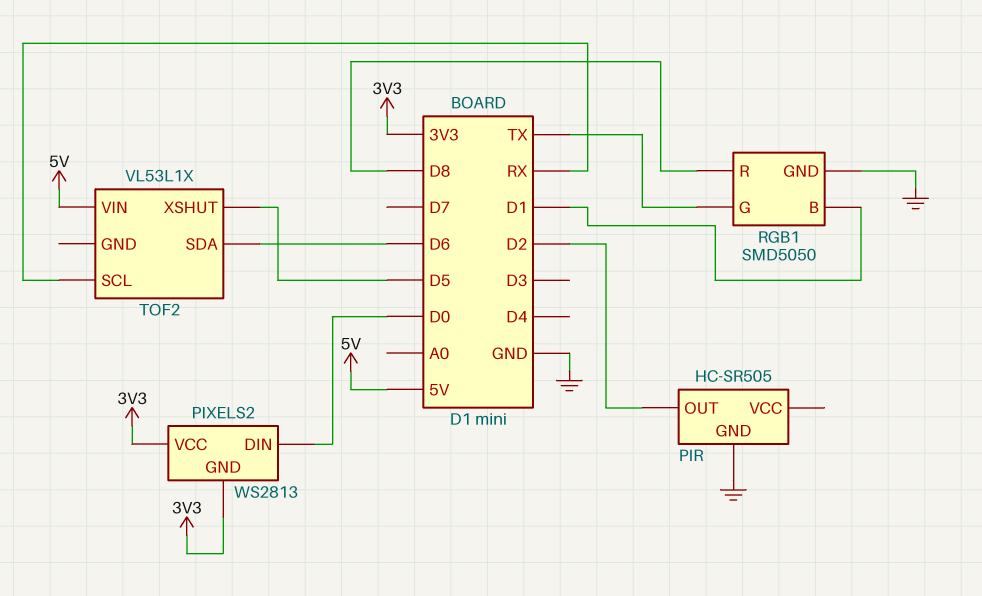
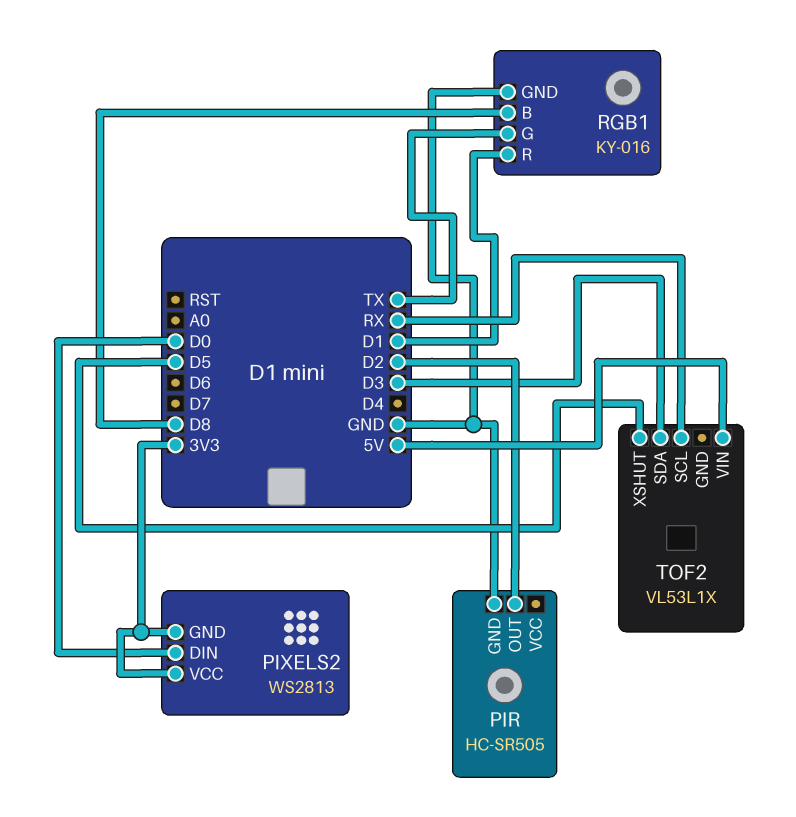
RGB1: SMD5050 -> KY-016
RGB1 pin B: D1 -> D8
RGB1 pin R: D8 -> D1
TOF2 pin SDA: D6 -> D3

